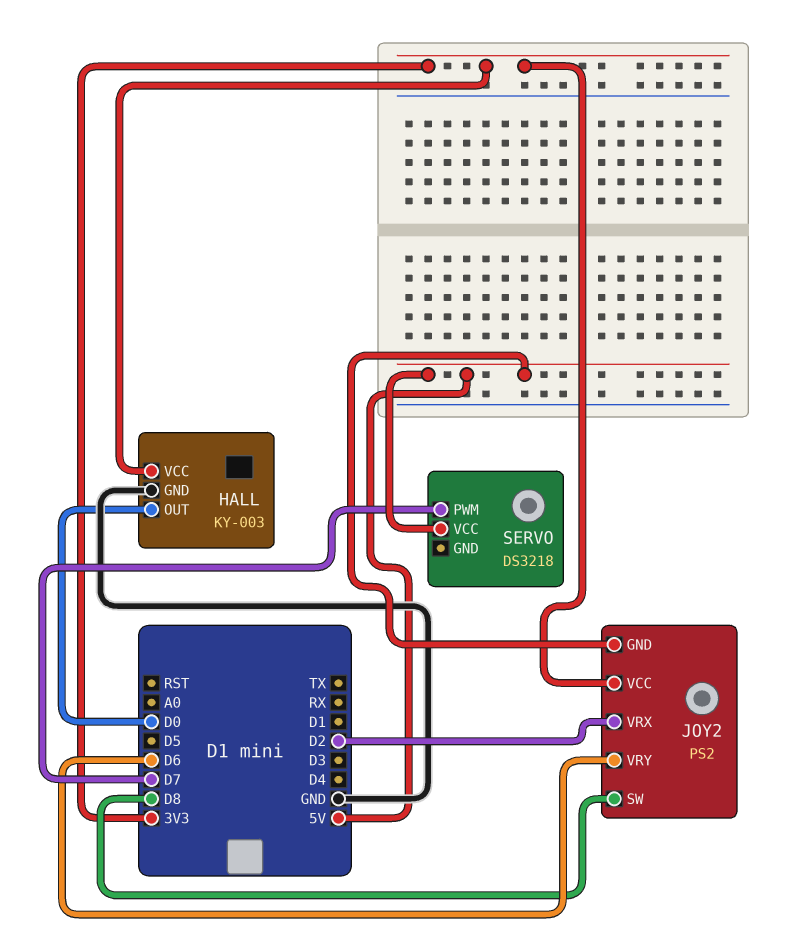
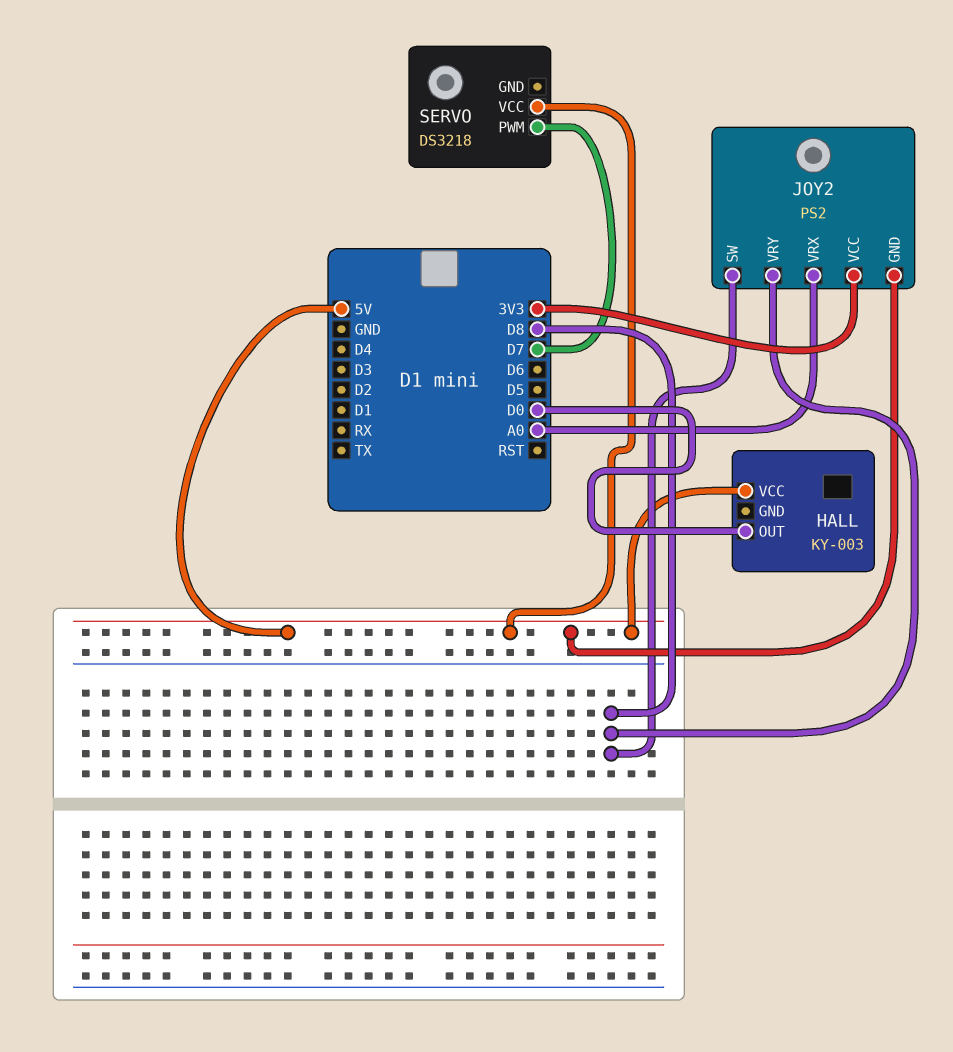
HALL pin GND: GND -> none
HALL pin VCC: 3V3 -> 5V
JOY2 pin VRX: D2 -> A0
JOY2 pin VRY: D6 -> D8

